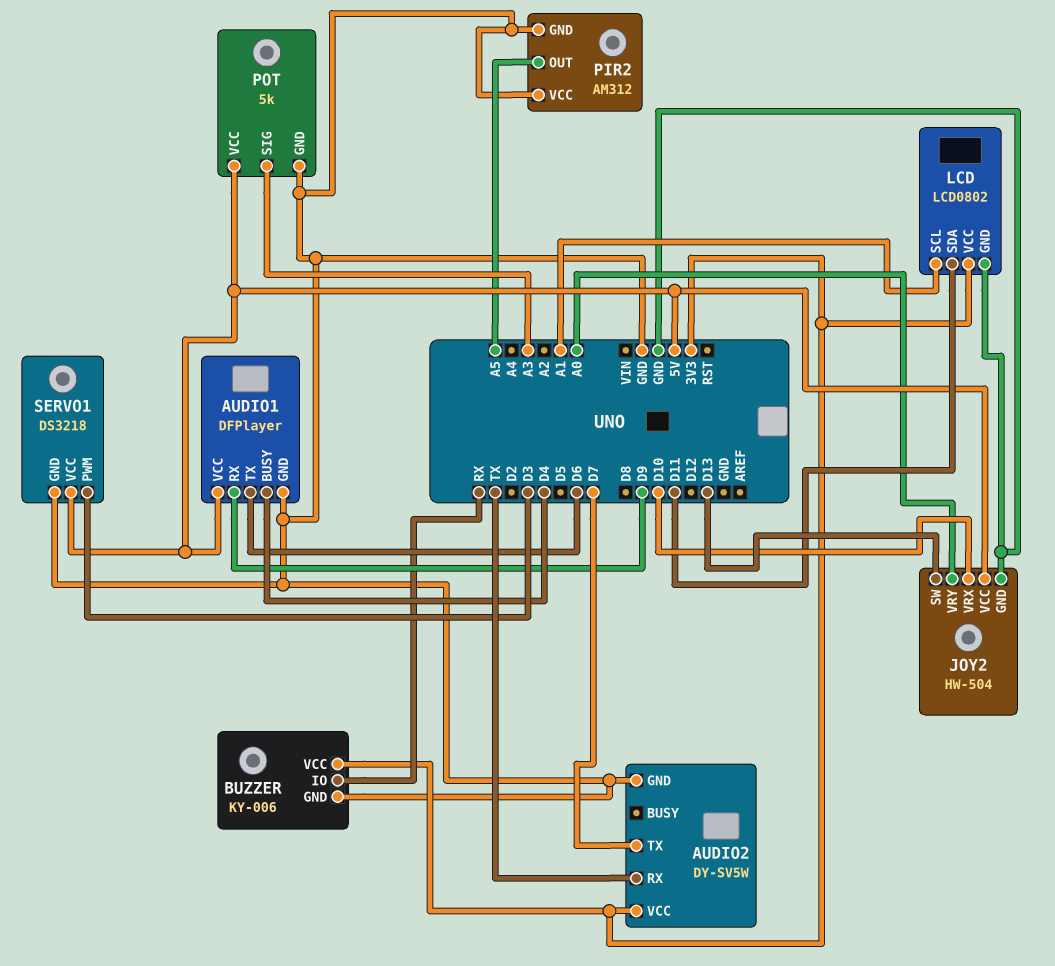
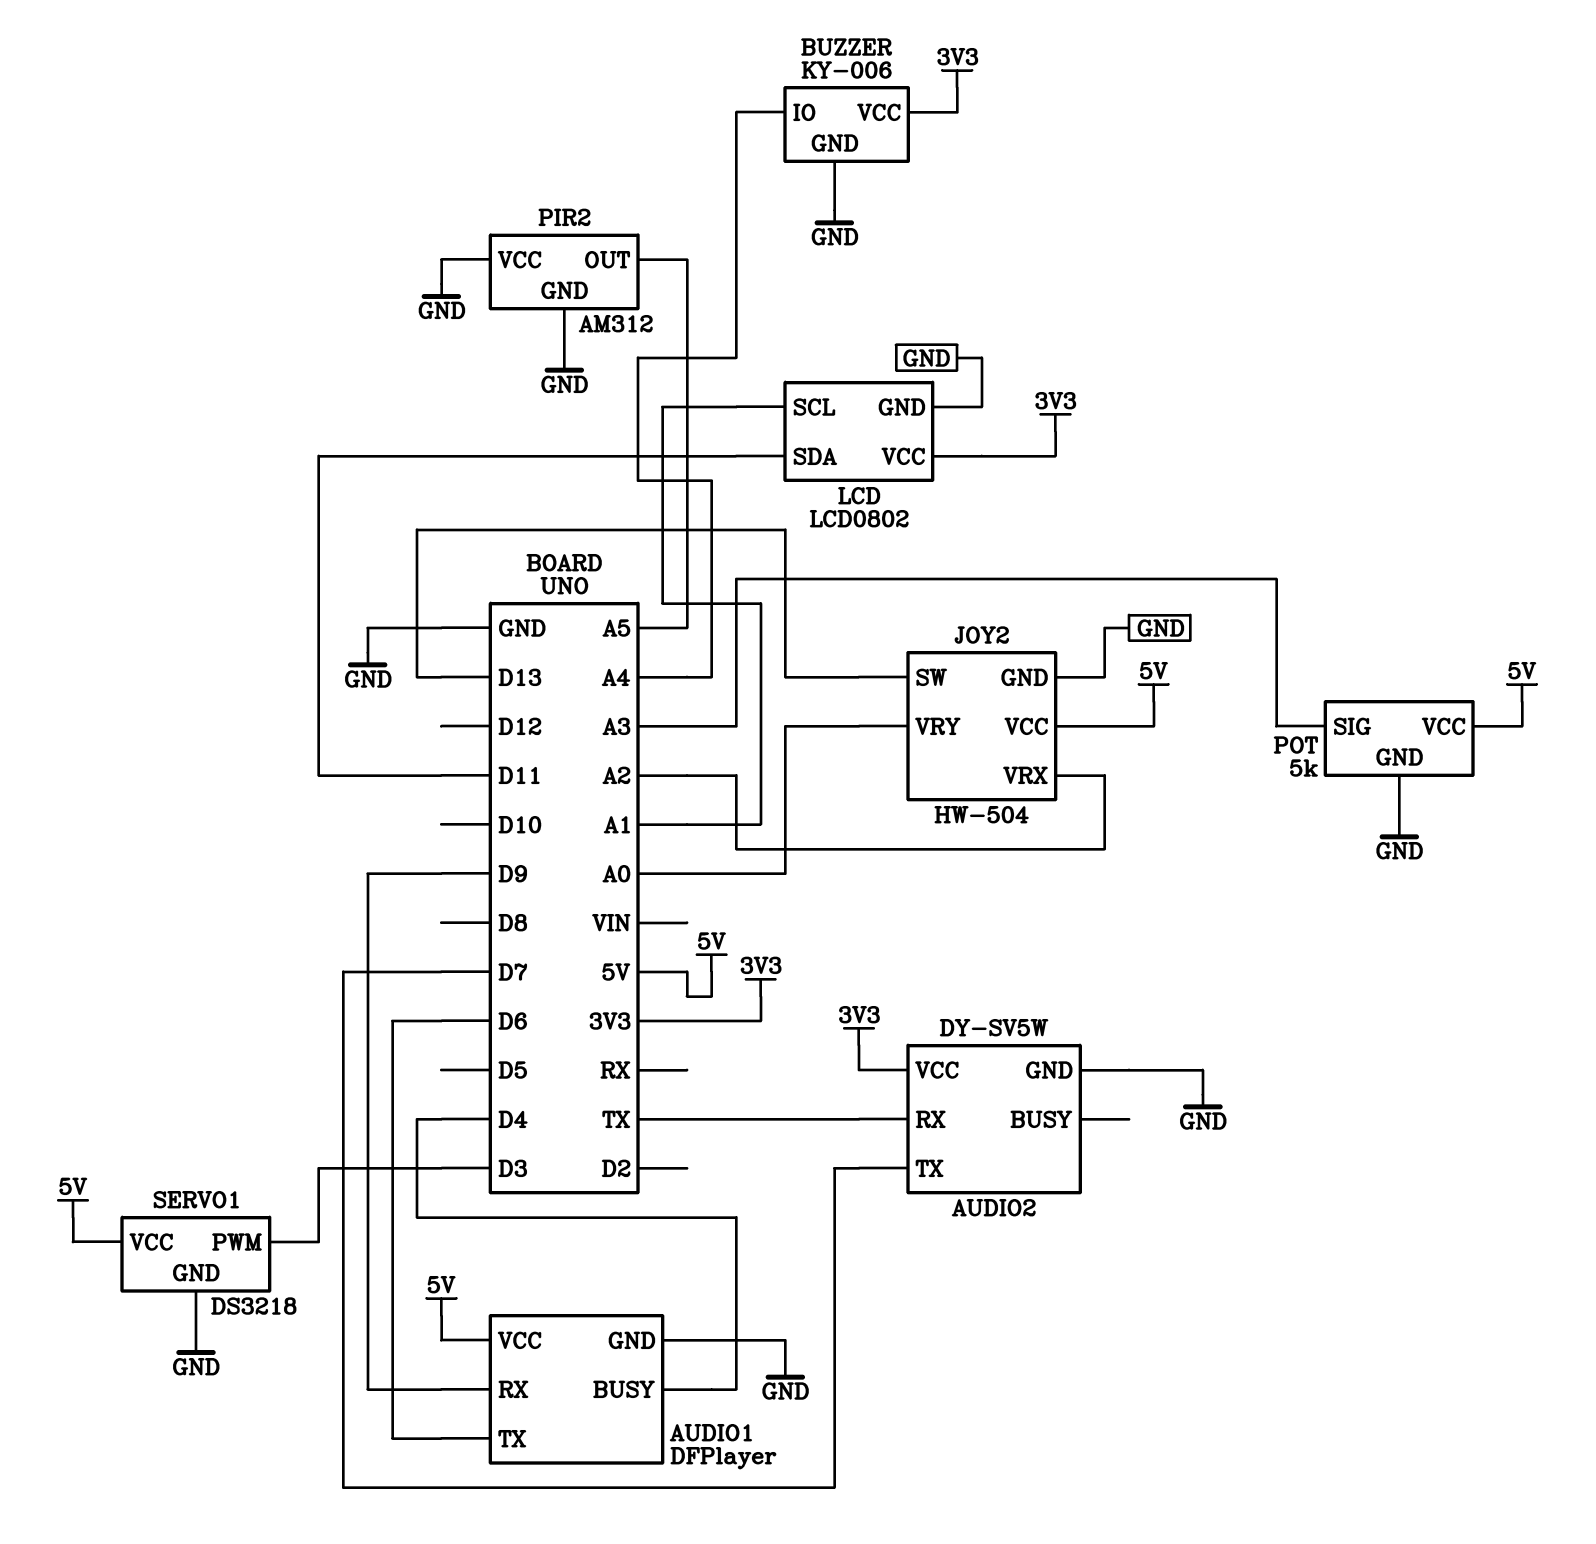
BUZZER pin IO: RX -> A4
JOY2 pin VRX: D10 -> A2

